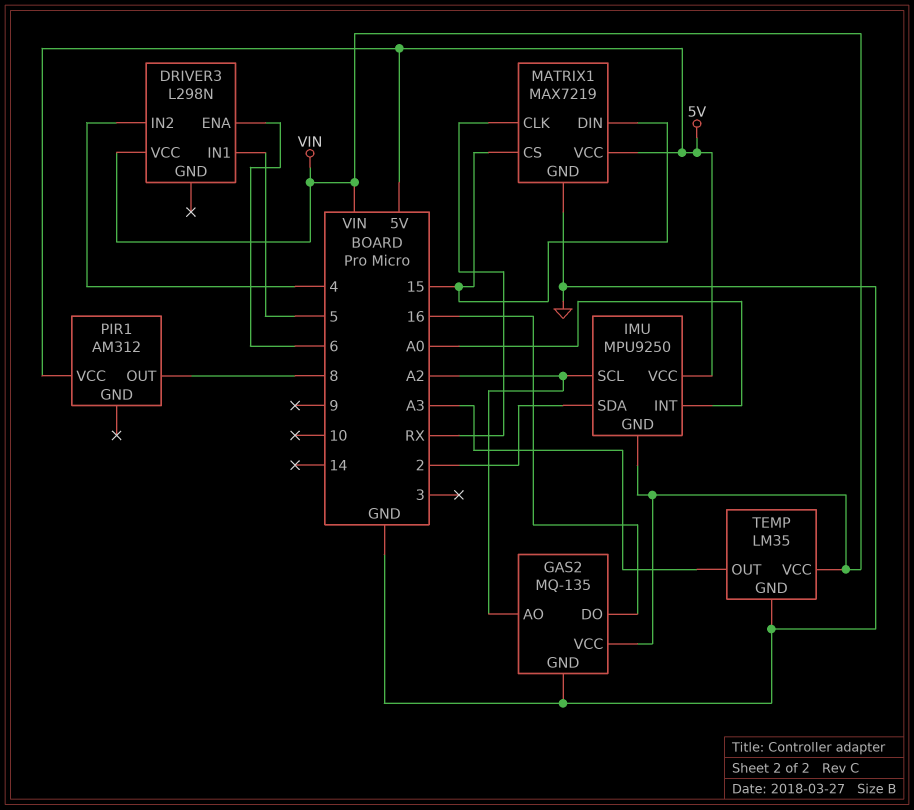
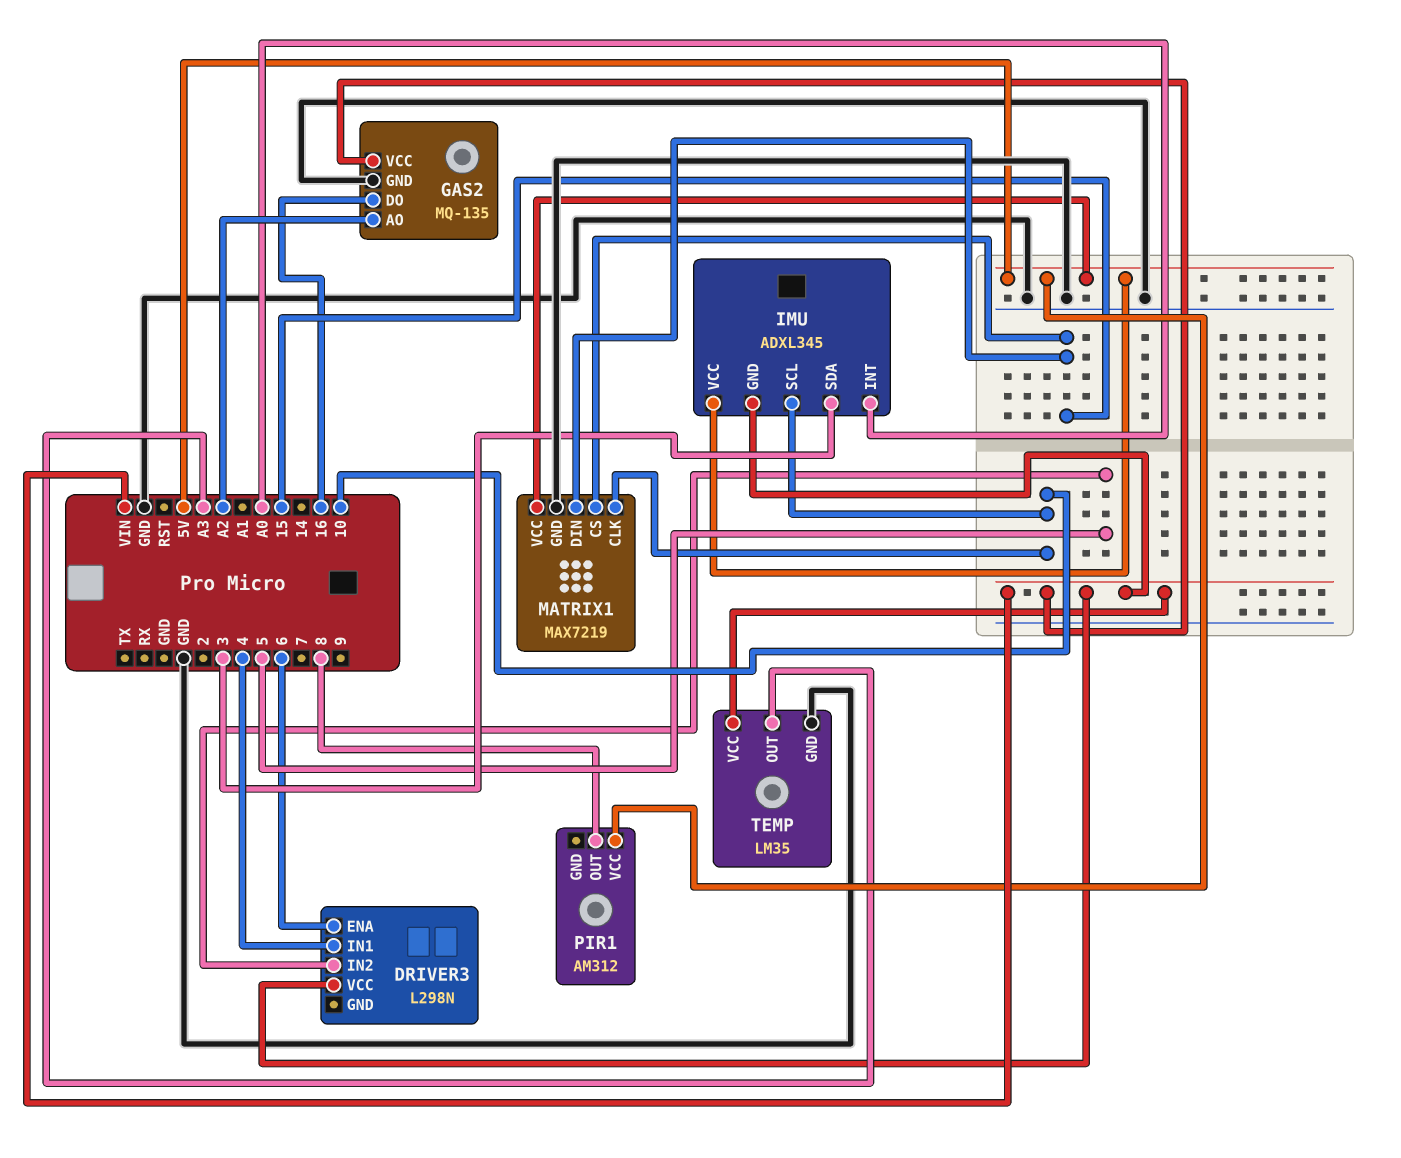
DRIVER3 pin IN1: 5 -> 4
DRIVER3 pin IN2: 4 -> 5
IMU: MPU9250 -> ADXL345
IMU pin SCL: A2 -> 10
IMU pin SDA: 2 -> 3
MATRIX1 pin CLK: RX -> 10

